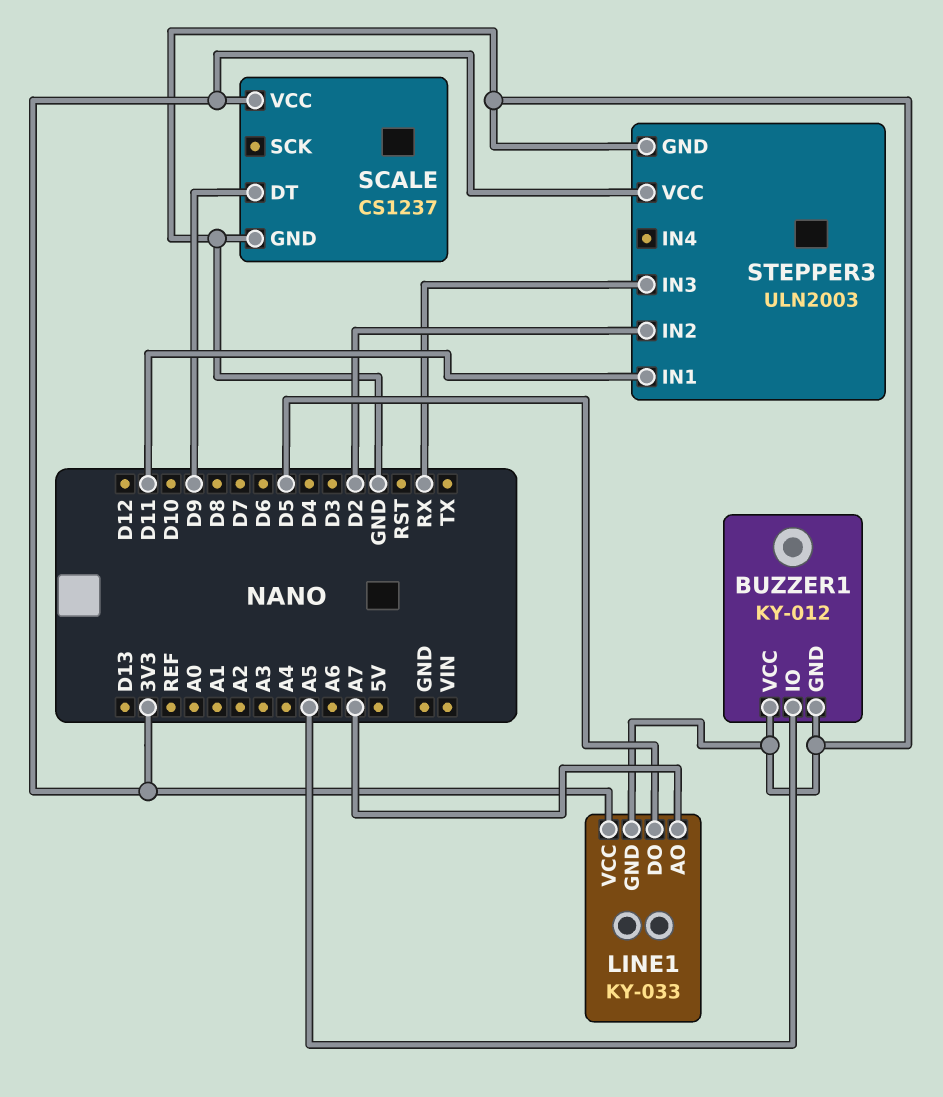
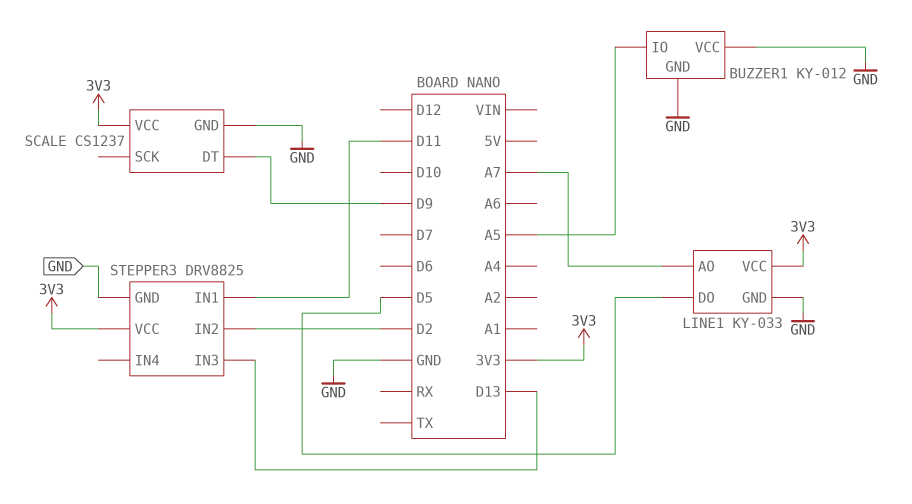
STEPPER3: ULN2003 -> DRV8825
STEPPER3 pin IN3: RX -> D13

